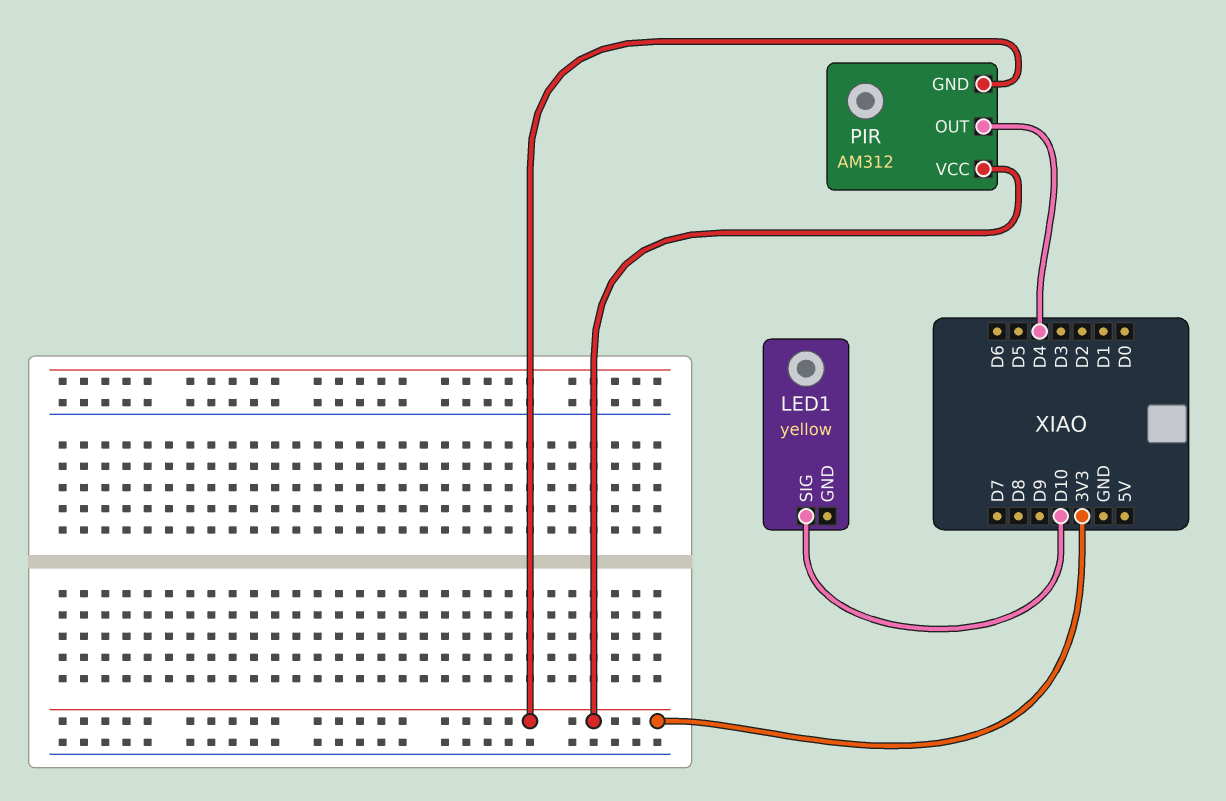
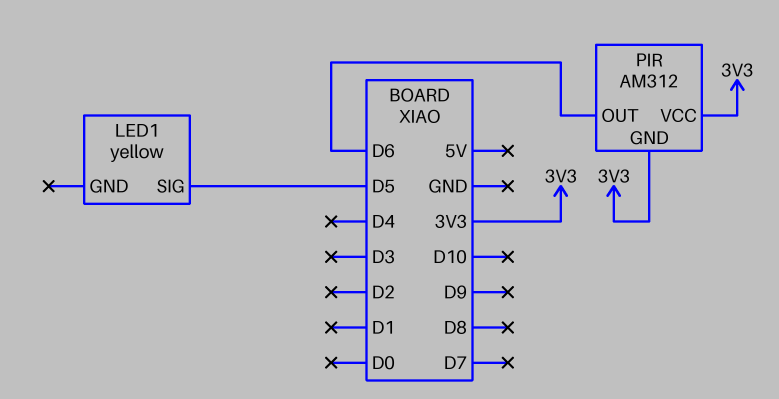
LED1 pin SIG: D10 -> D5
PIR pin OUT: D4 -> D6

